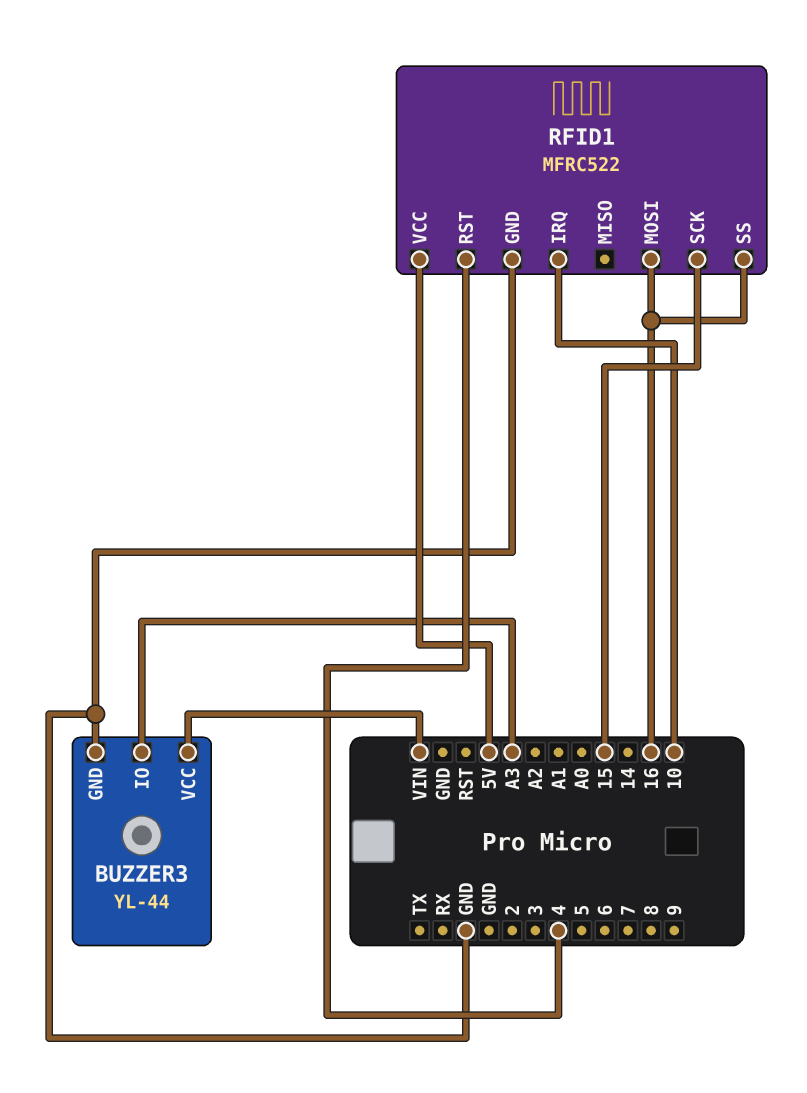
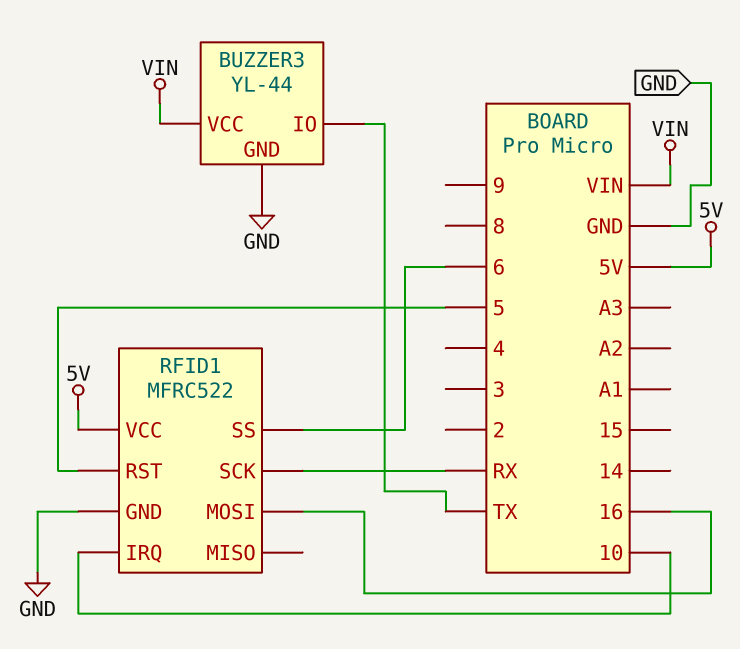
BUZZER3 pin IO: A3 -> TX
RFID1 pin RST: 4 -> 5
RFID1 pin SCK: 15 -> RX
RFID1 pin SS: 16 -> 6

